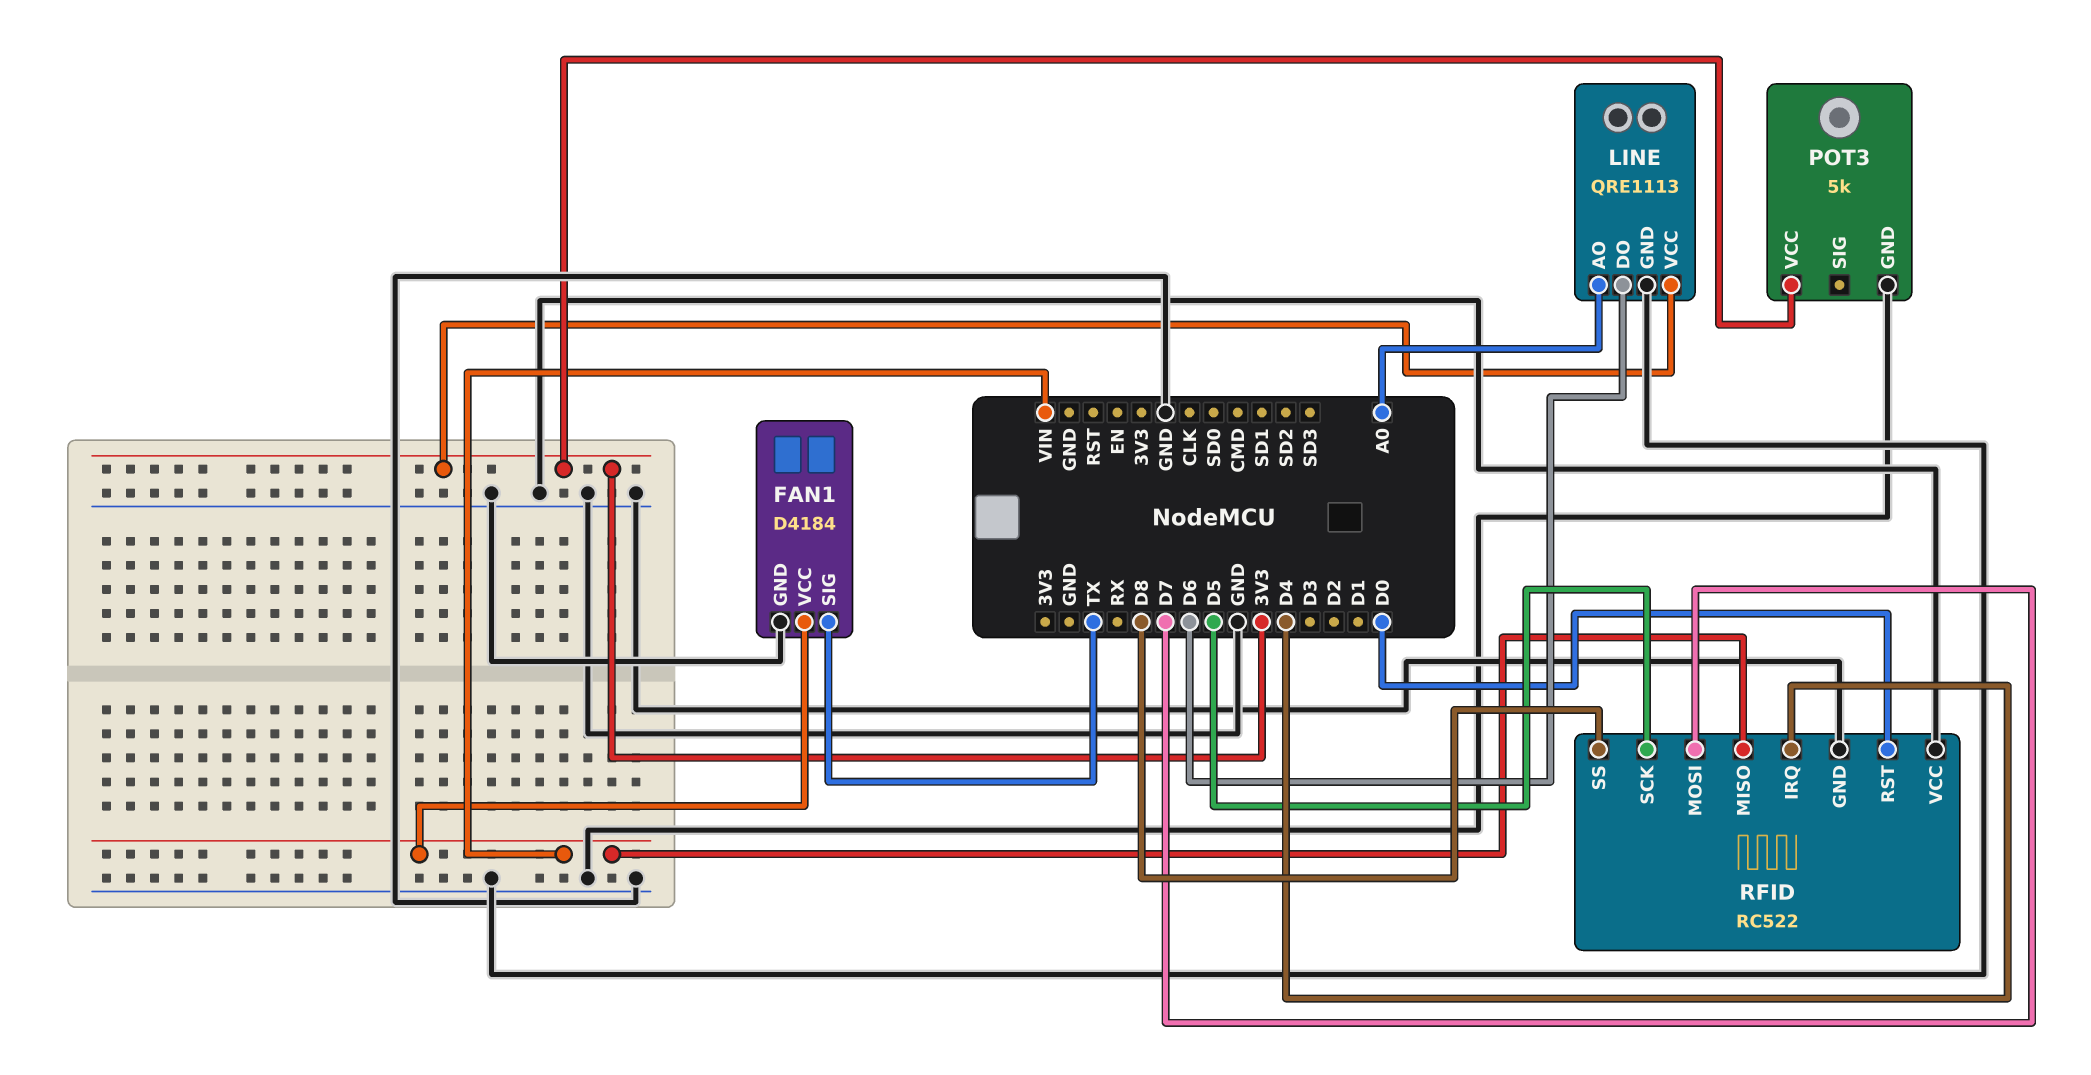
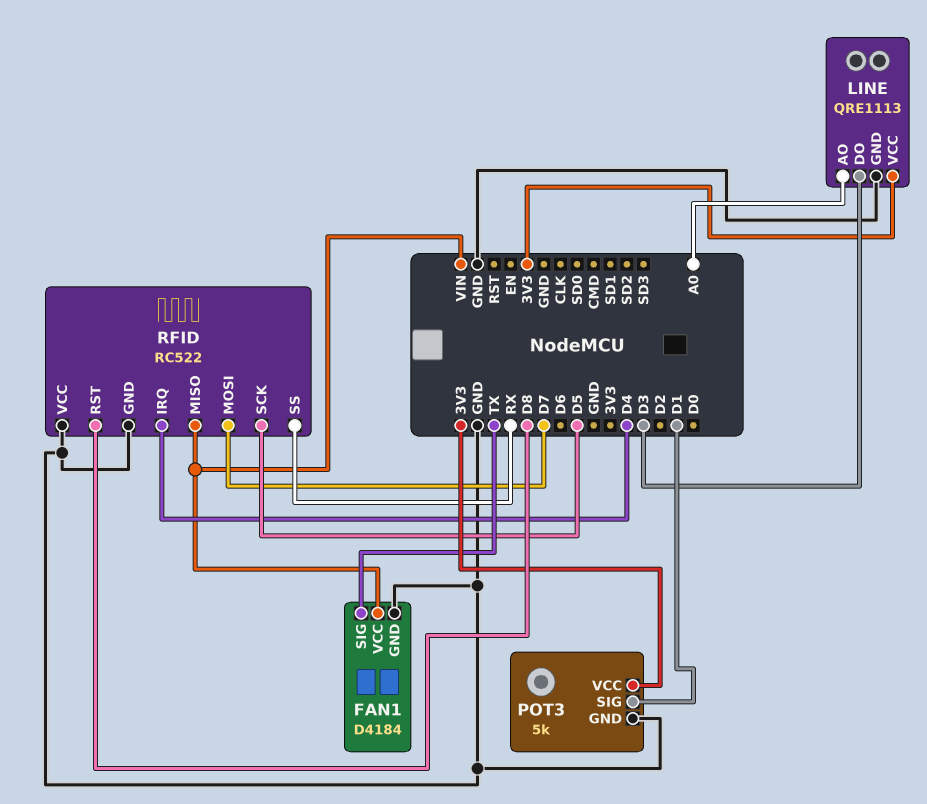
LINE pin DO: D6 -> D3
POT3 pin SIG: none -> D1
RFID pin RST: D0 -> D8
RFID pin SS: D8 -> RX

